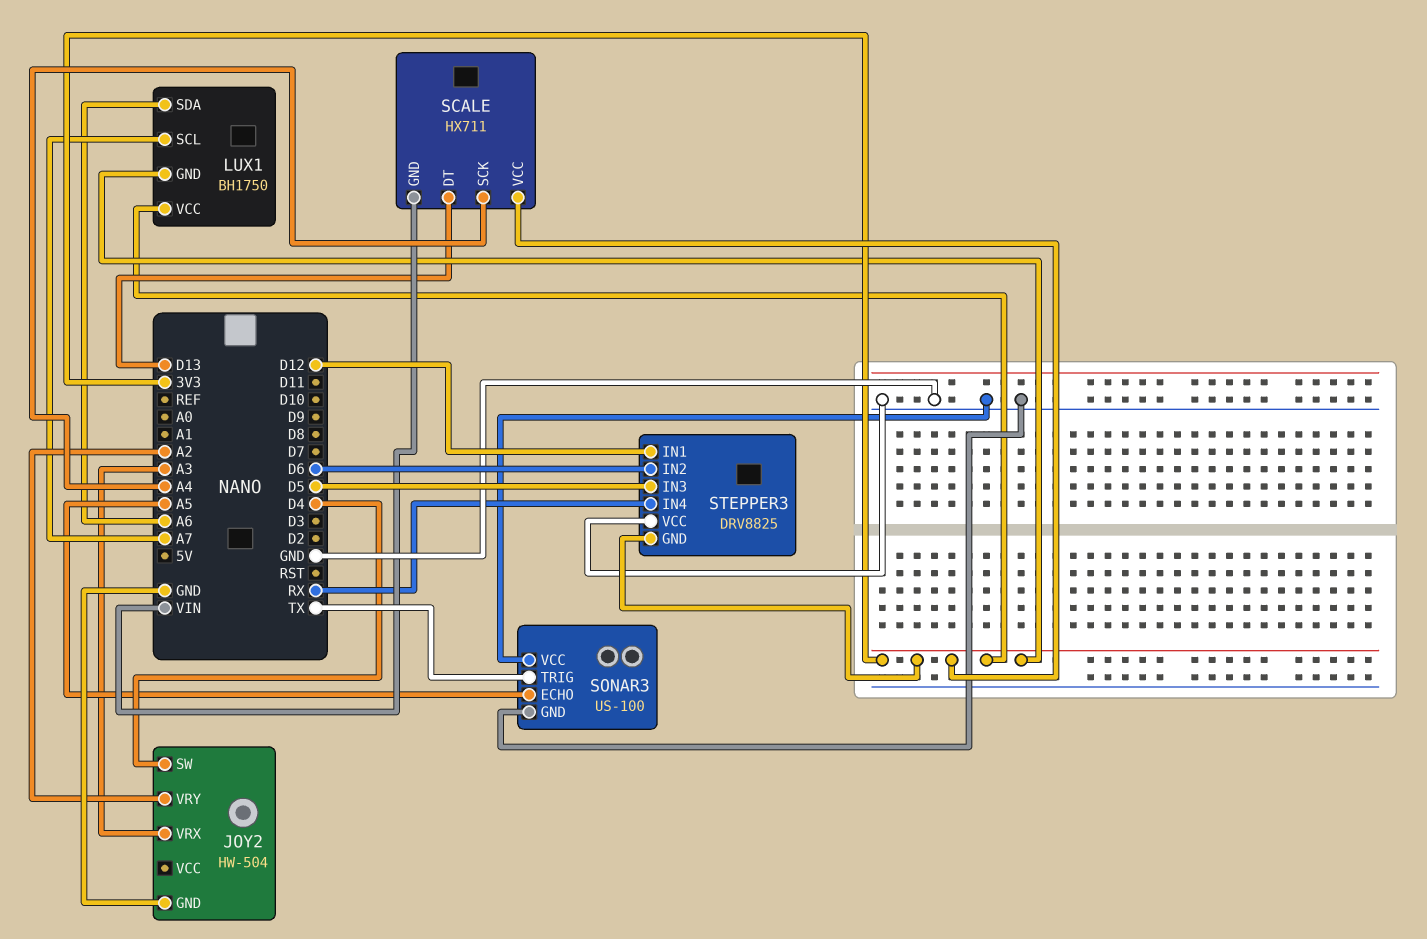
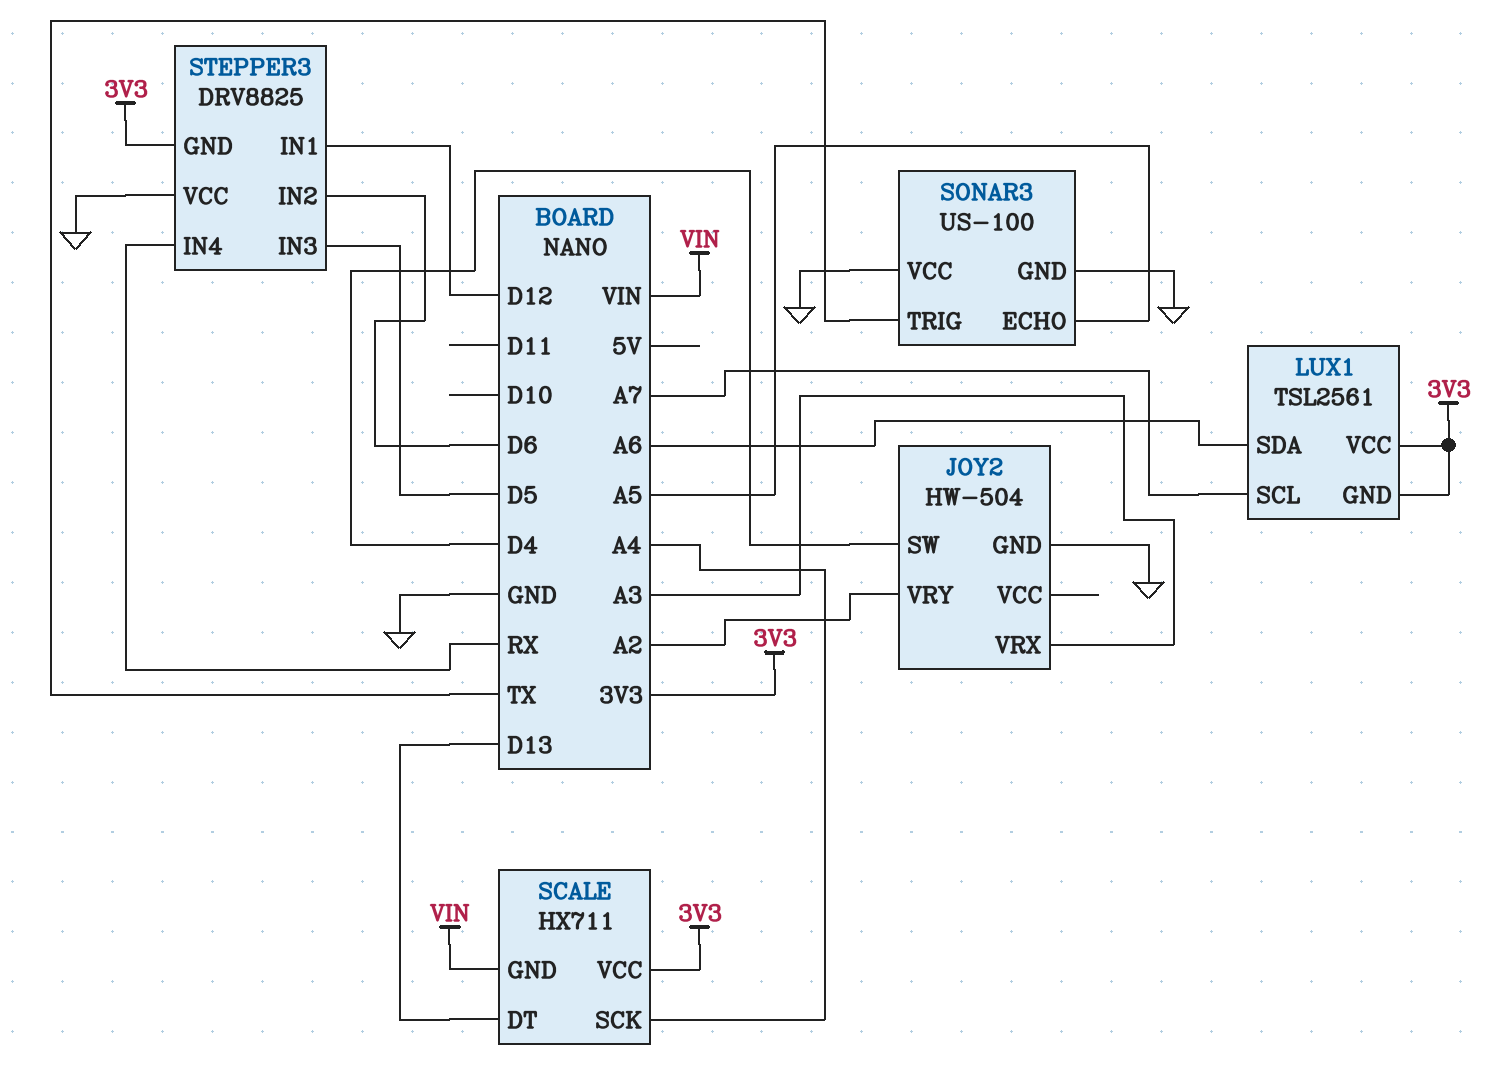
LUX1: BH1750 -> TSL2561

